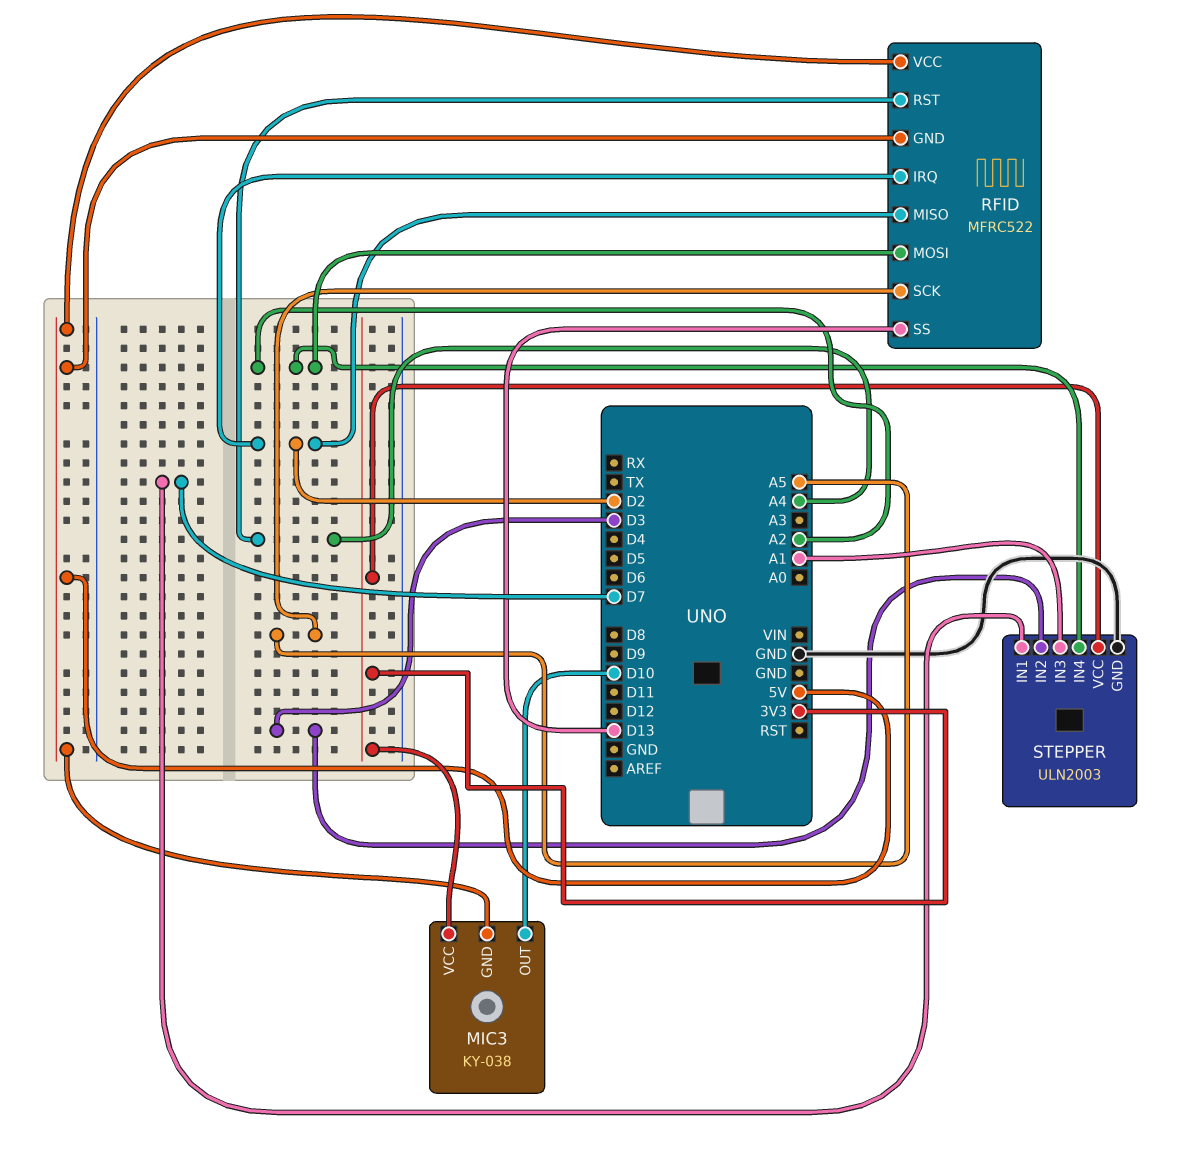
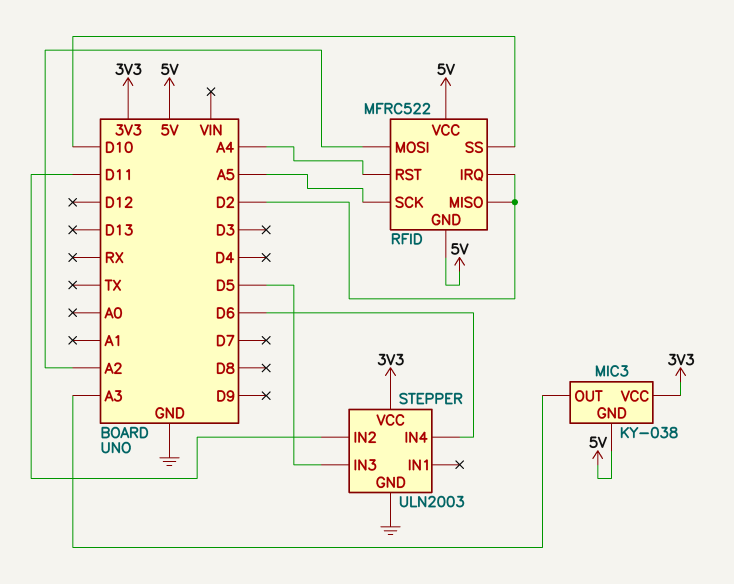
MIC3 pin OUT: D10 -> A3
RFID pin SS: D13 -> D10
STEPPER pin IN1: D7 -> none
STEPPER pin IN2: D3 -> D11
STEPPER pin IN3: A1 -> D5
STEPPER pin IN4: A2 -> D6

